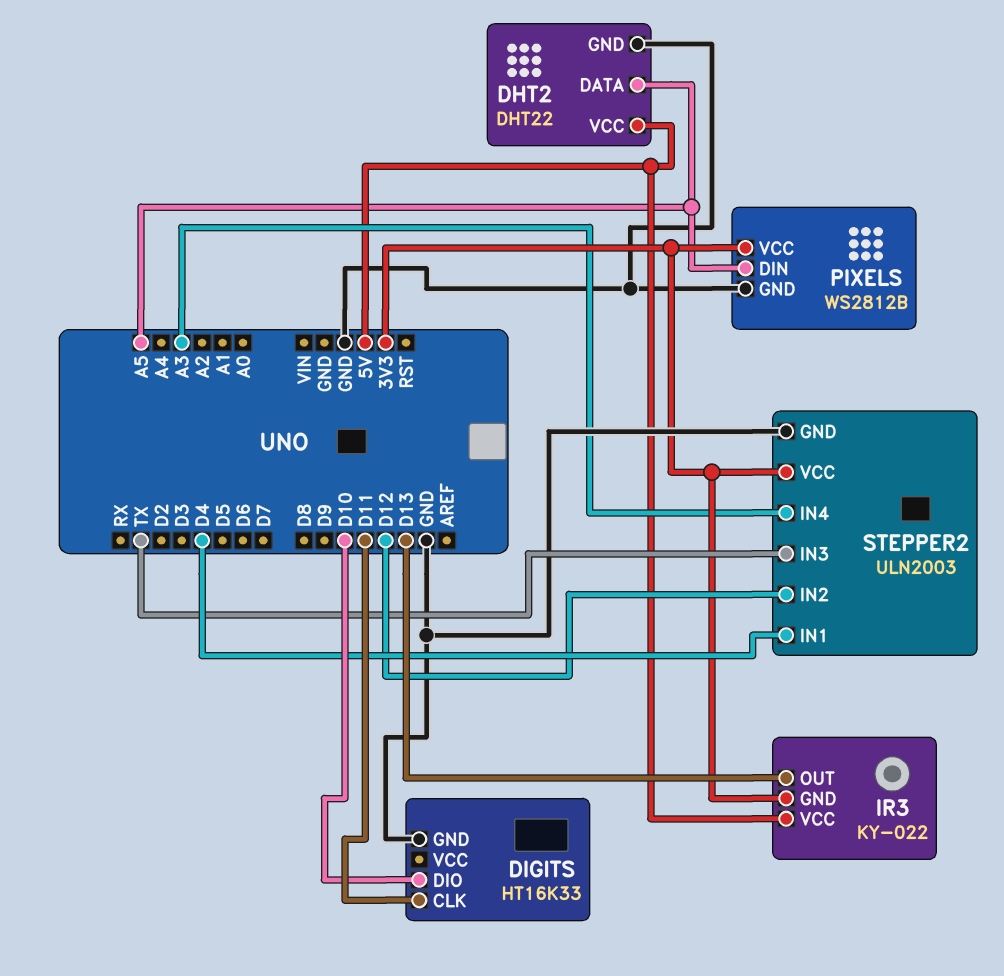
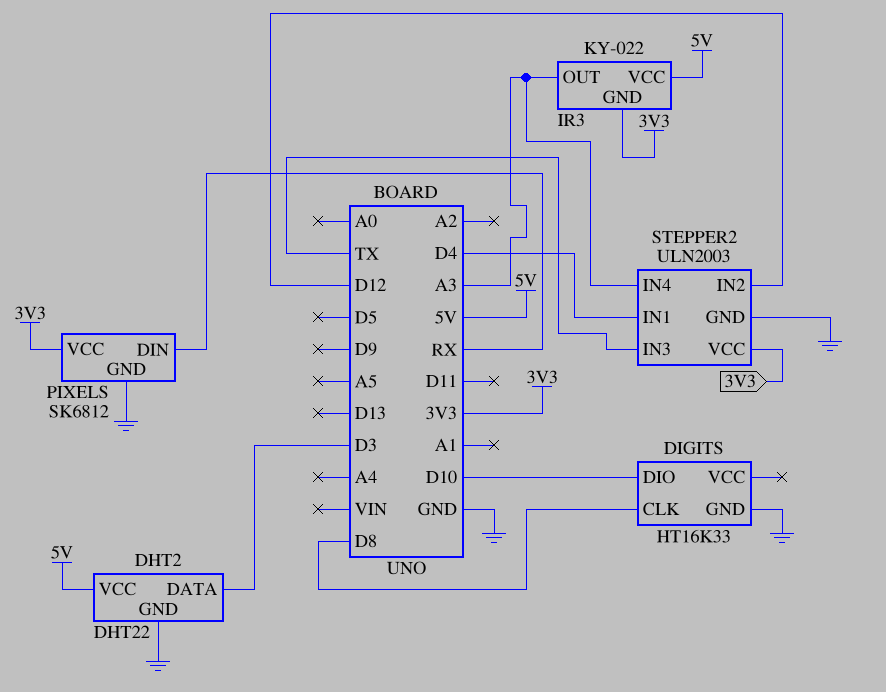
DHT2 pin DATA: A5 -> D3
DIGITS pin CLK: D11 -> D8
IR3 pin OUT: D13 -> A3
PIXELS: WS2812B -> SK6812
PIXELS pin DIN: A5 -> RX

